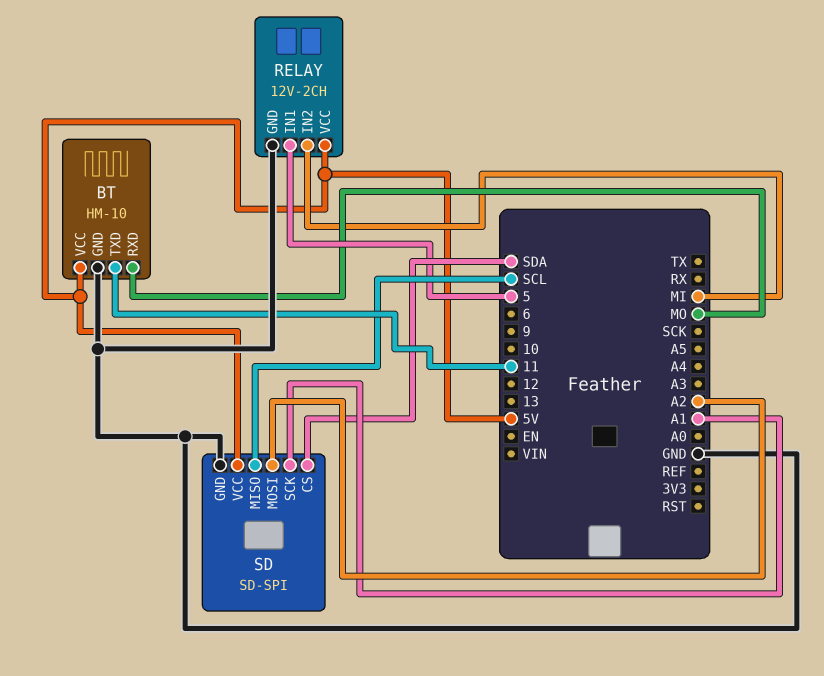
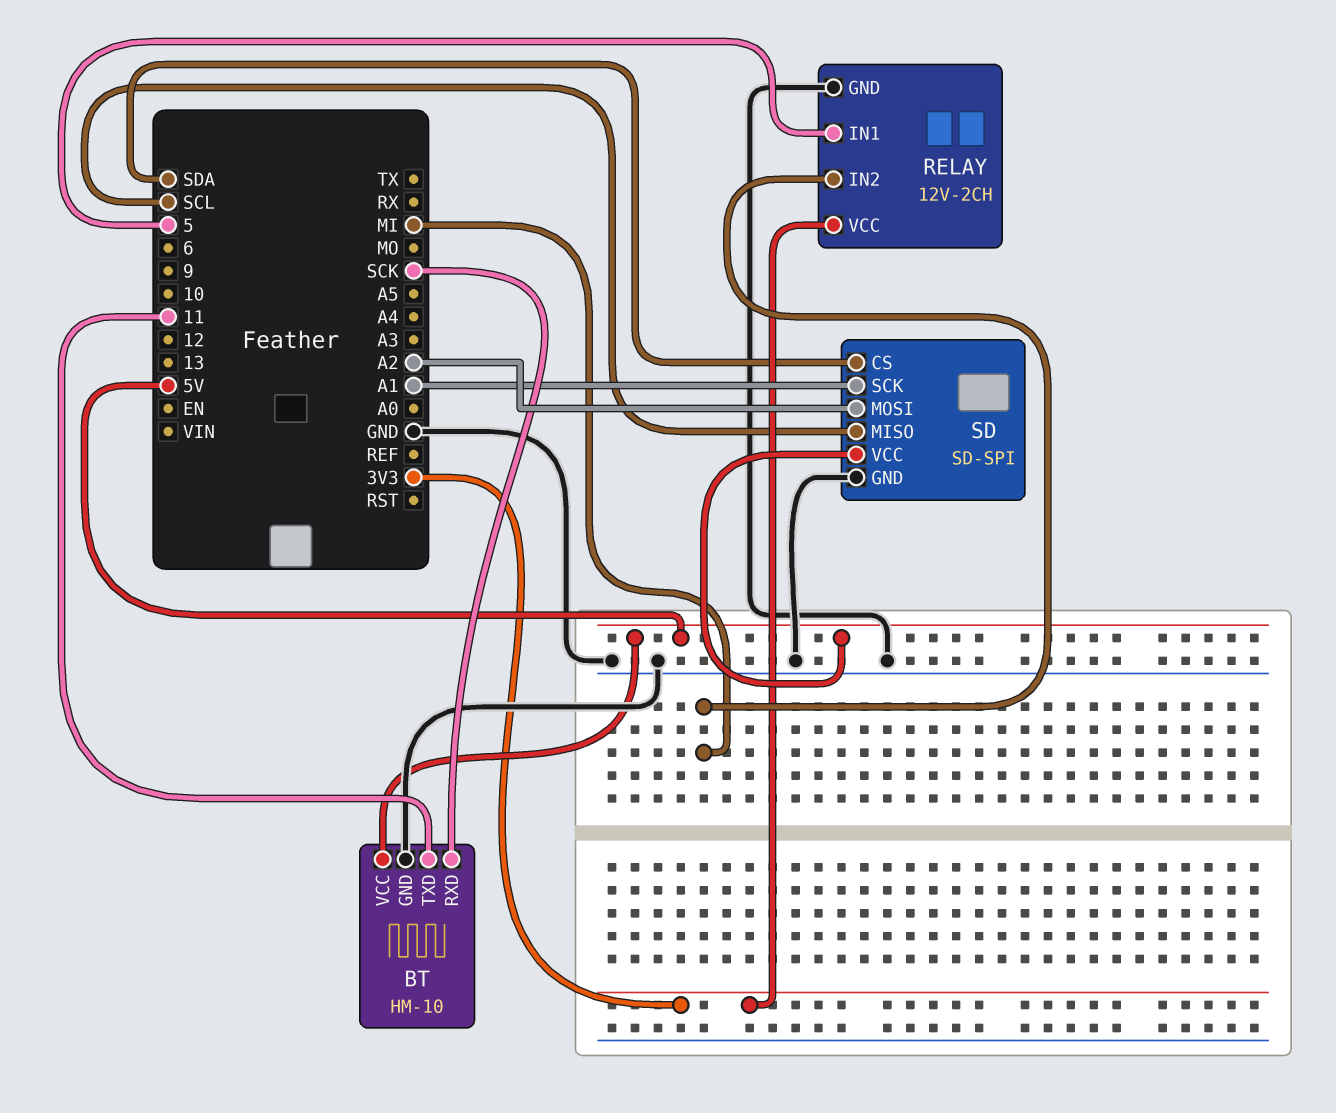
BT pin RXD: MO -> SCK
RELAY pin VCC: 5V -> 3V3

